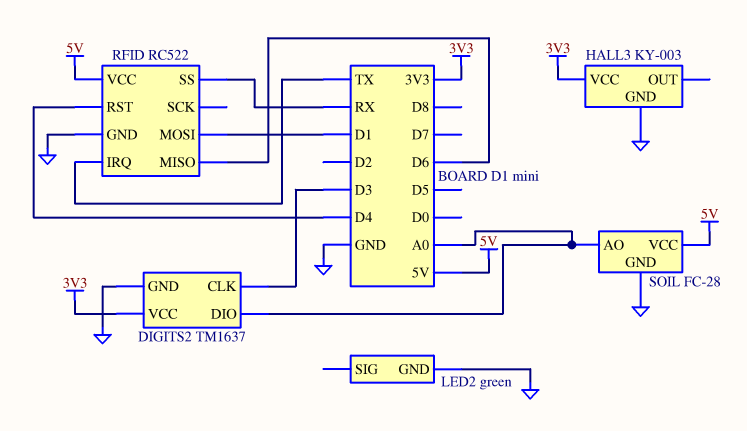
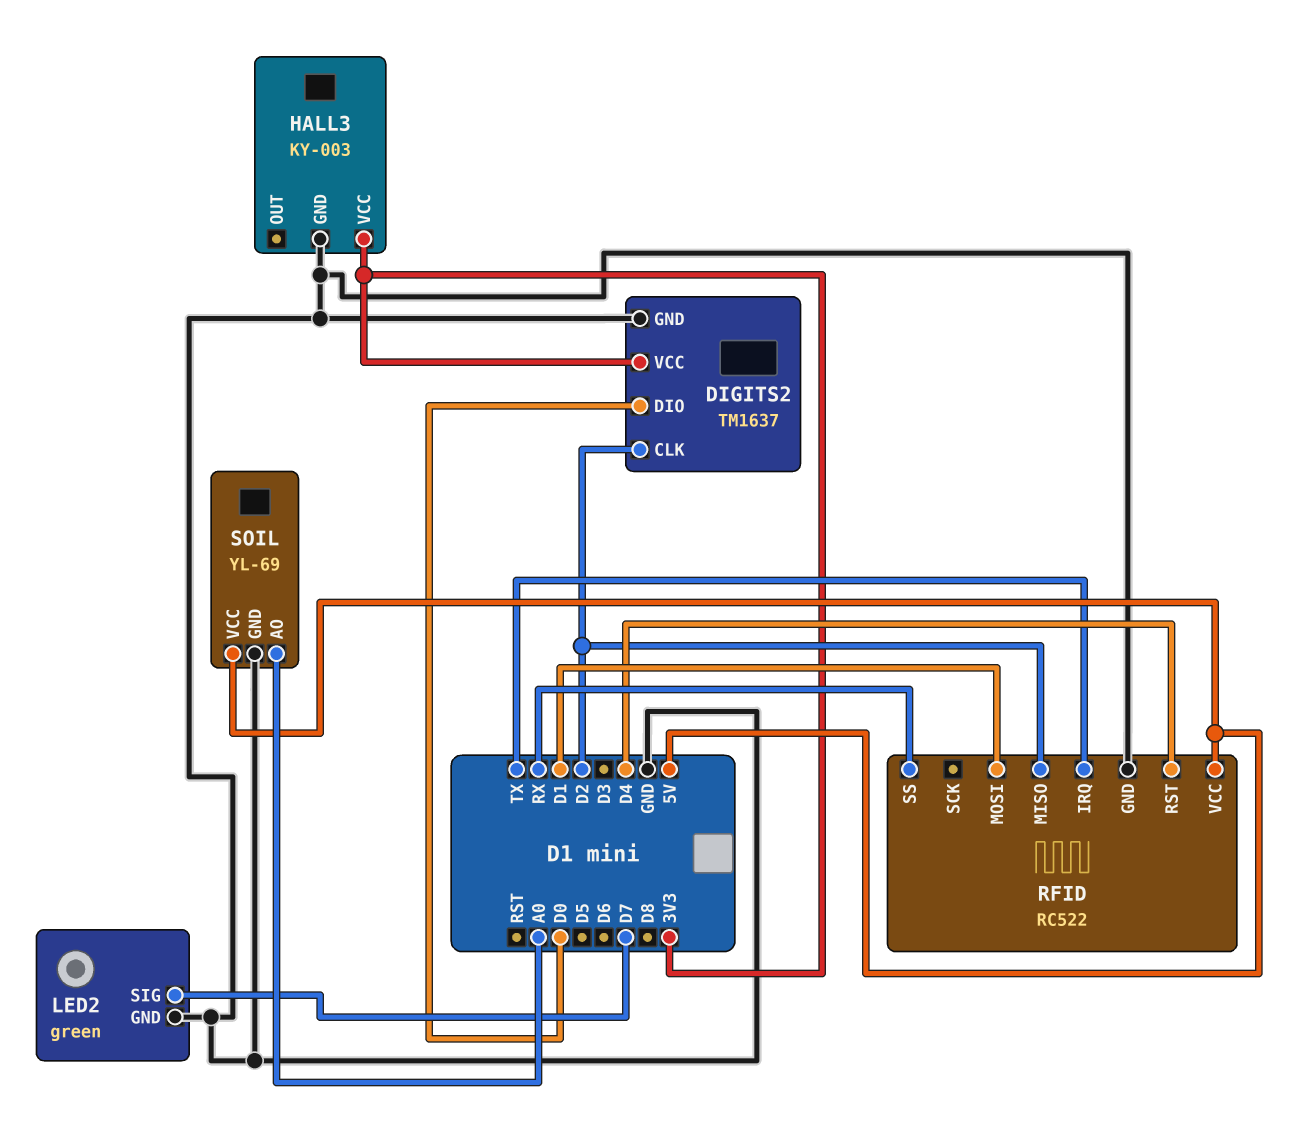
DIGITS2 pin CLK: D3 -> D2
DIGITS2 pin DIO: A0 -> D0
LED2 pin SIG: none -> D7
RFID pin MISO: D6 -> D2
SOIL: FC-28 -> YL-69

